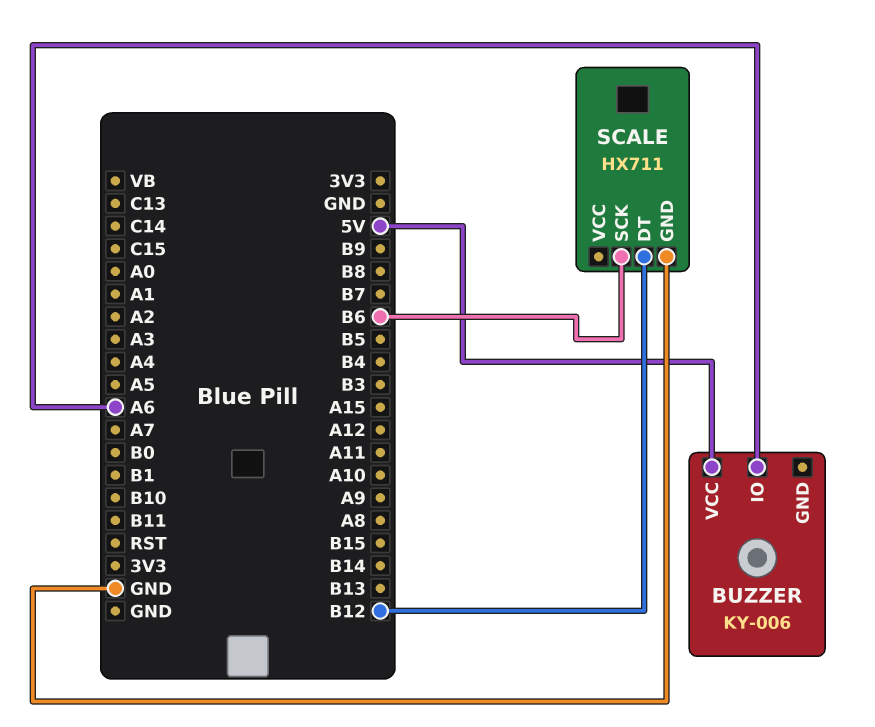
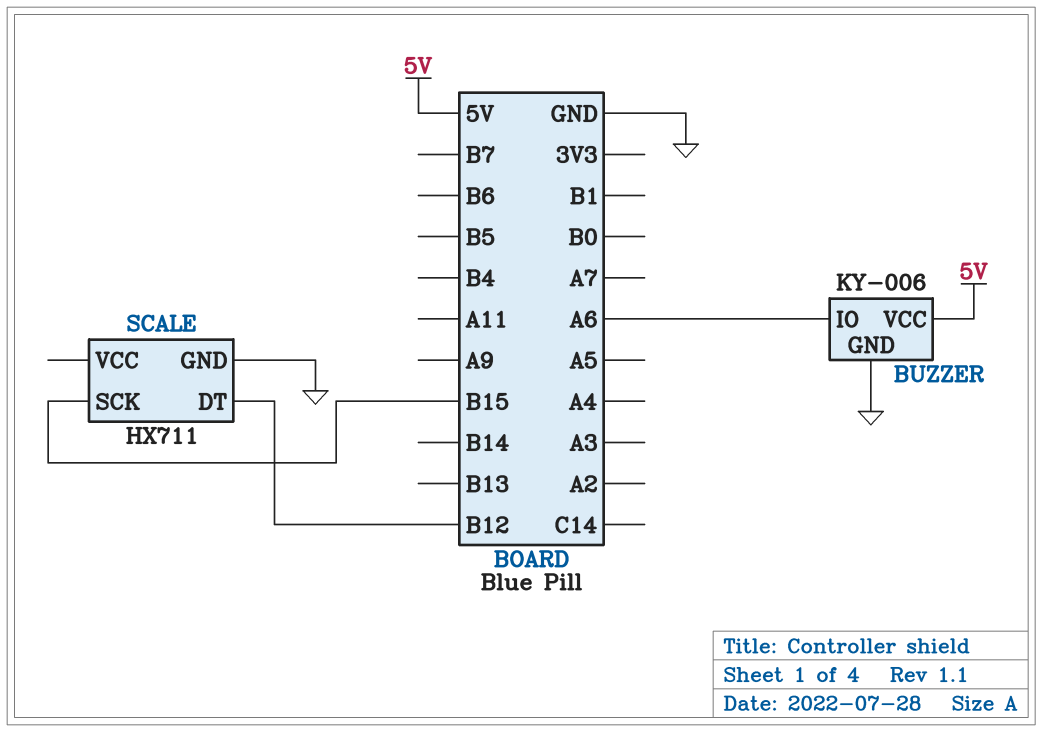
BUZZER pin GND: none -> GND
SCALE pin SCK: B6 -> B15

